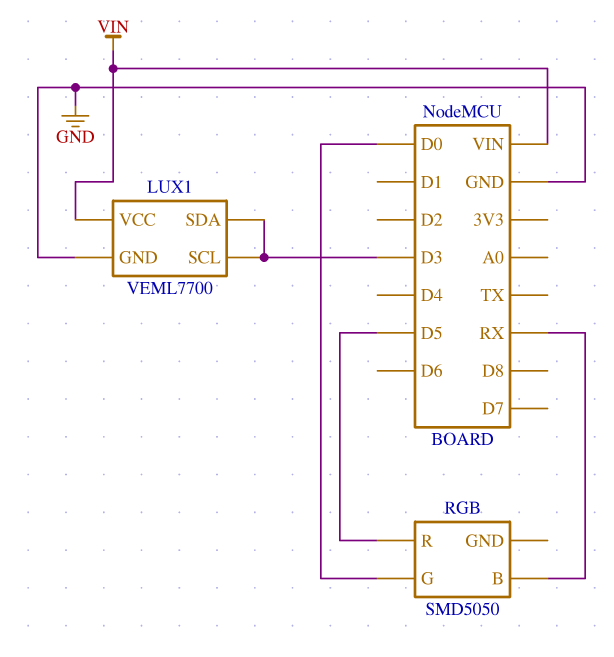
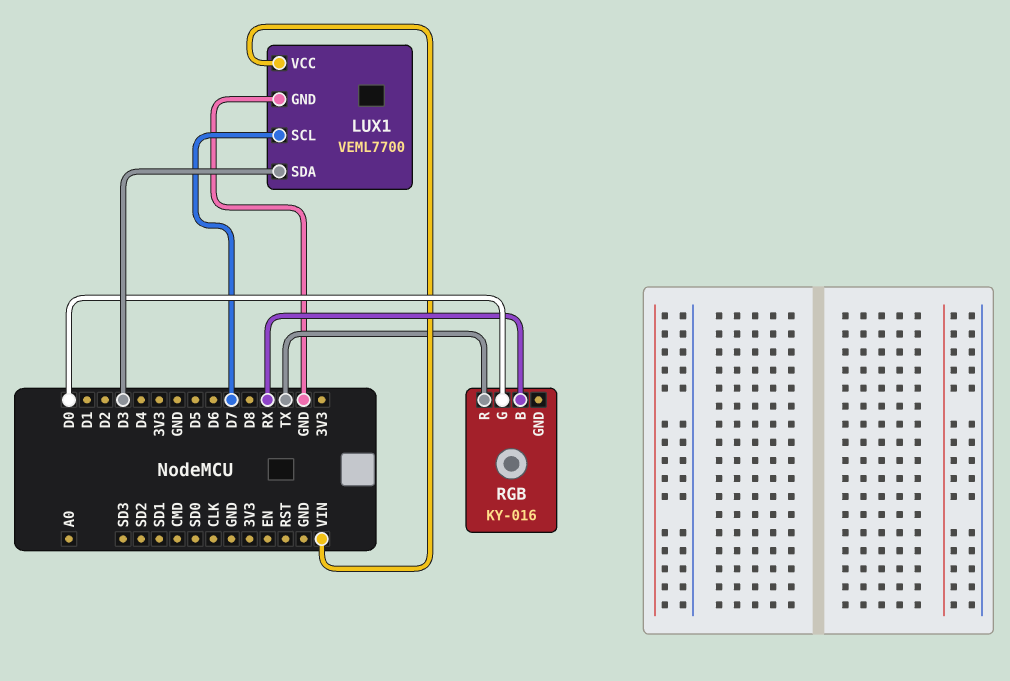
LUX1 pin SCL: D3 -> D7
RGB: SMD5050 -> KY-016
RGB pin R: D5 -> TX

